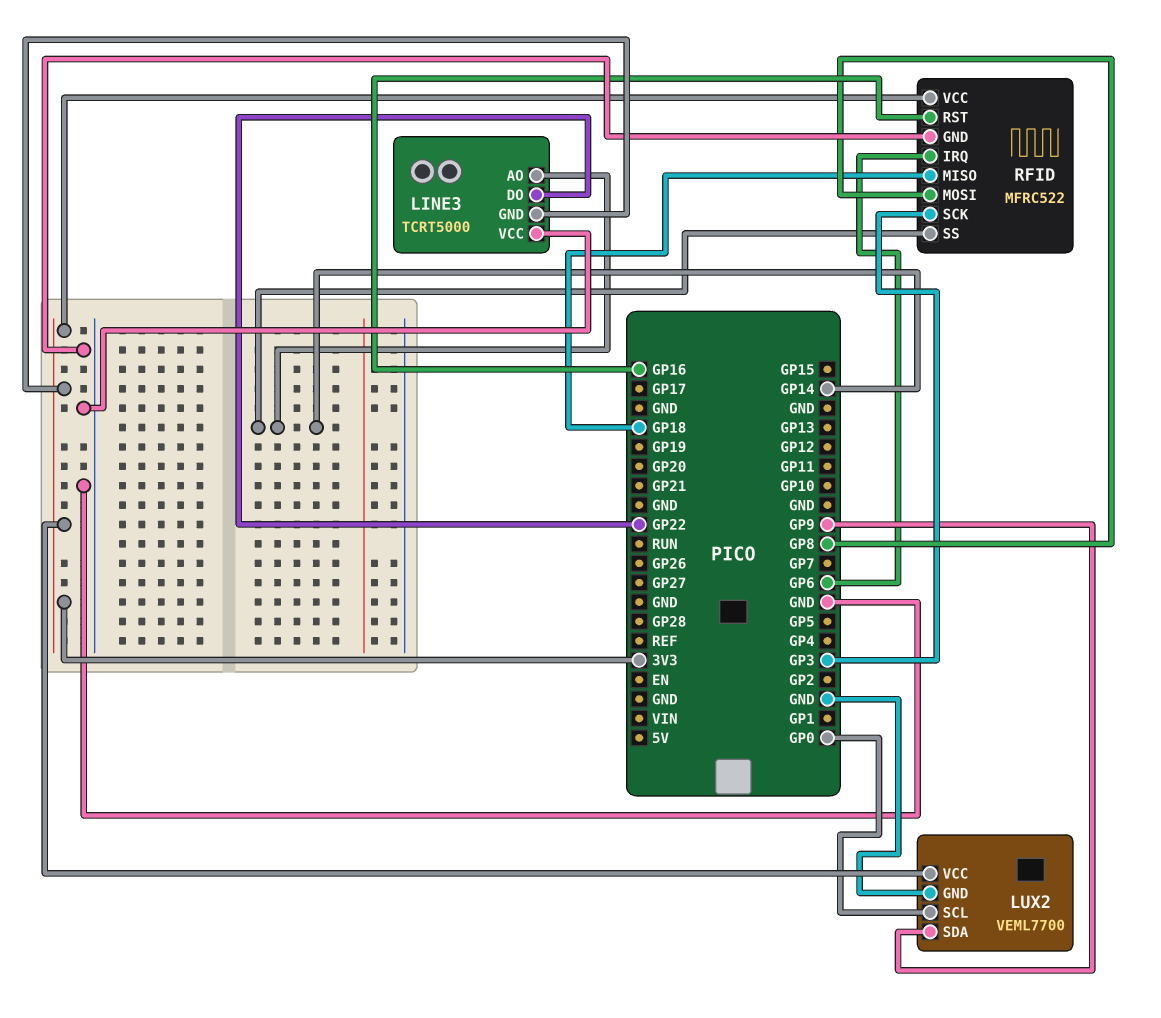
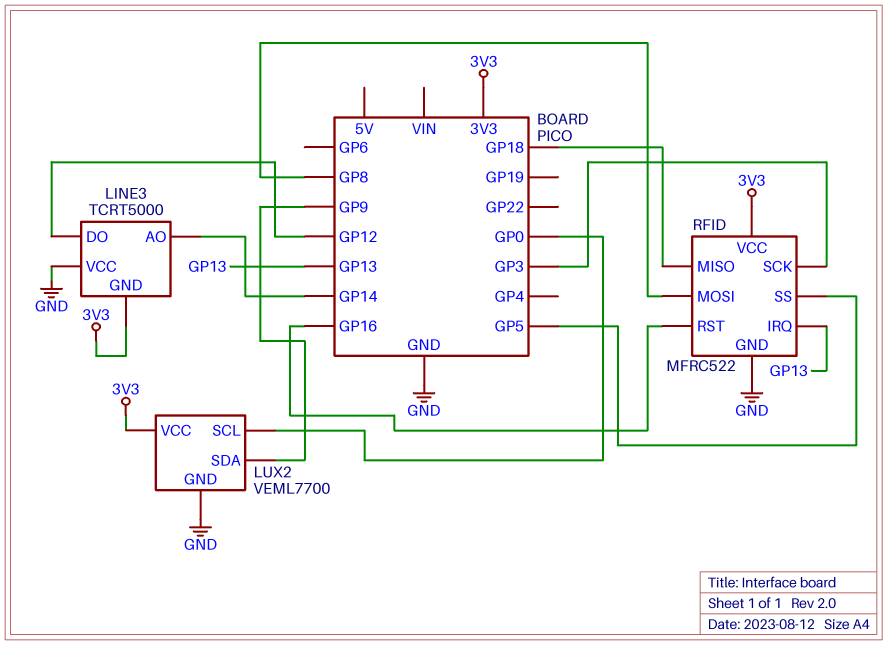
LINE3 pin DO: GP22 -> GP12
RFID pin IRQ: GP6 -> GP13
RFID pin SS: GP14 -> GP5

